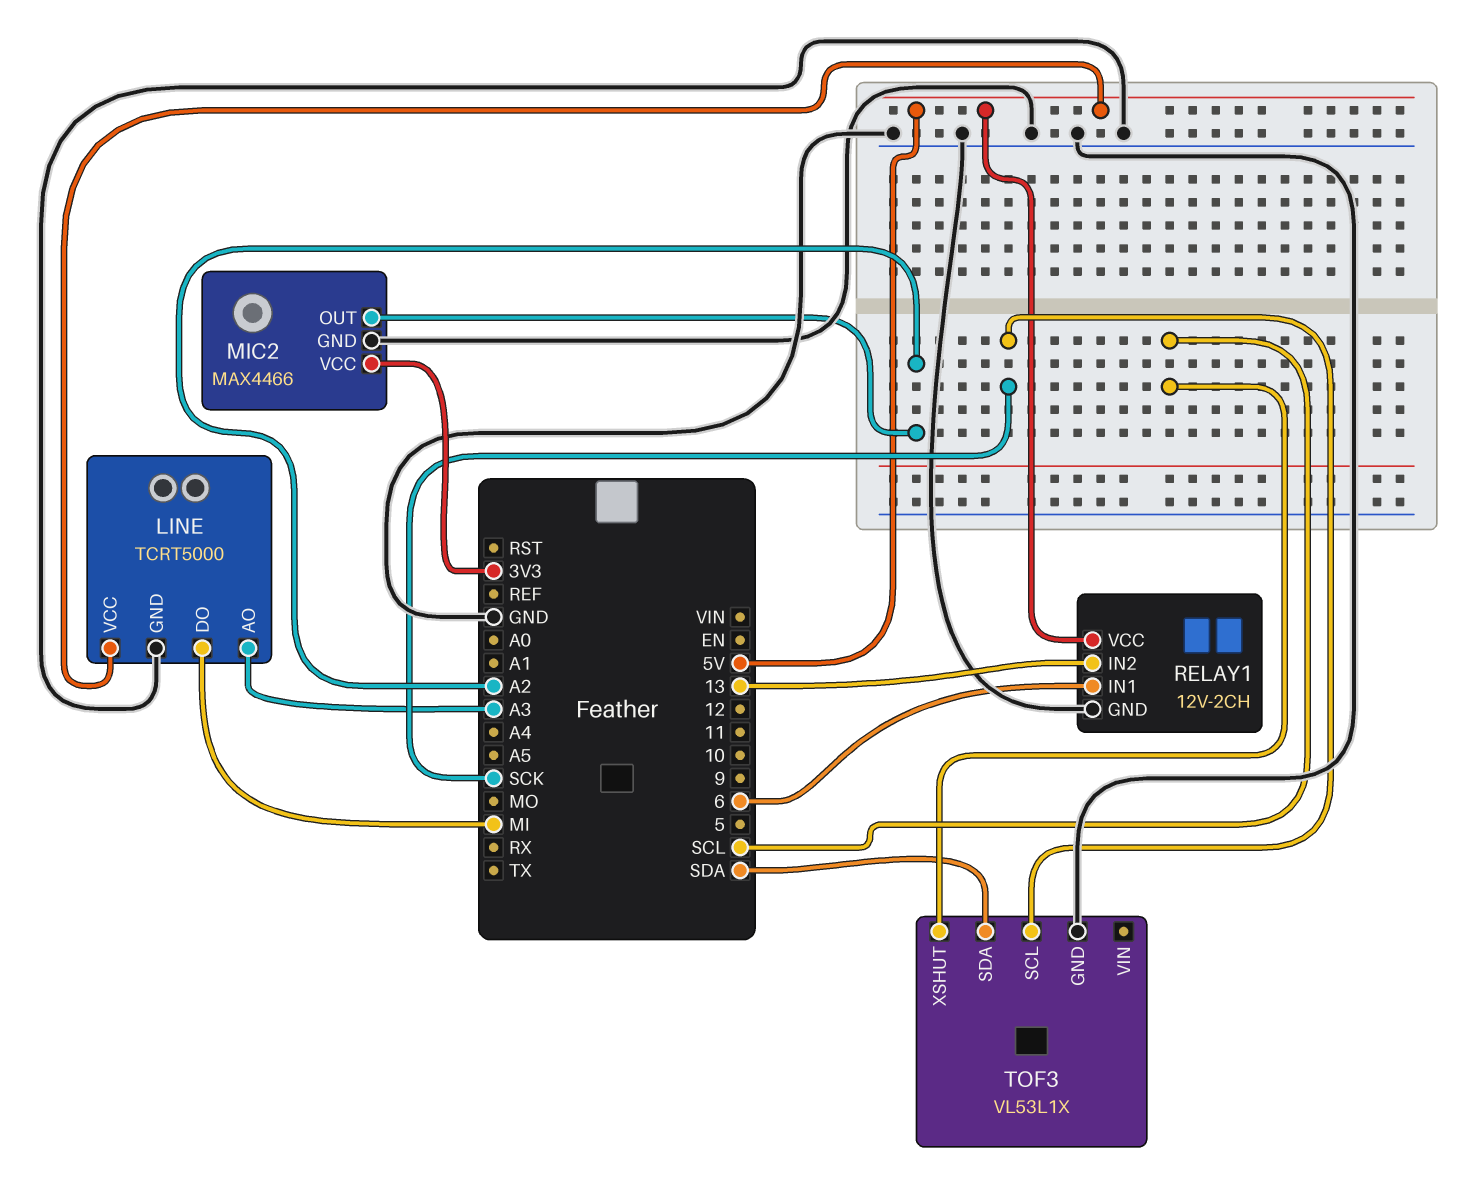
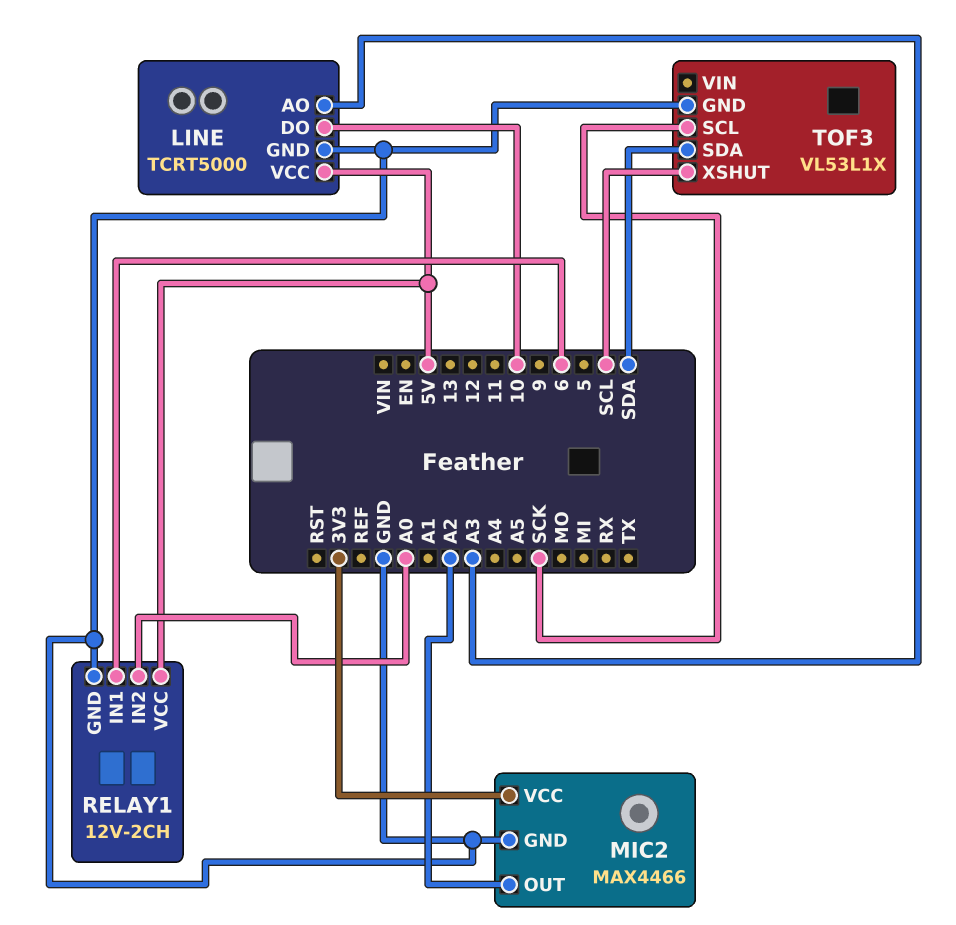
LINE pin DO: MI -> 10
RELAY1 pin IN2: 13 -> A0

